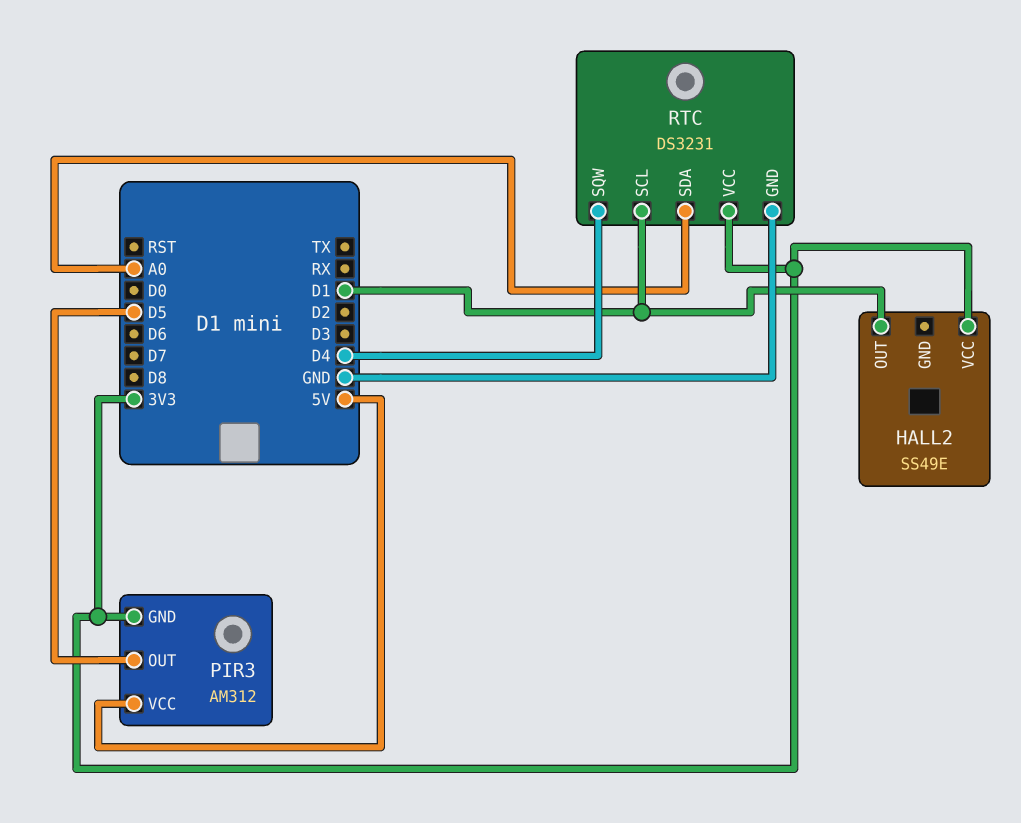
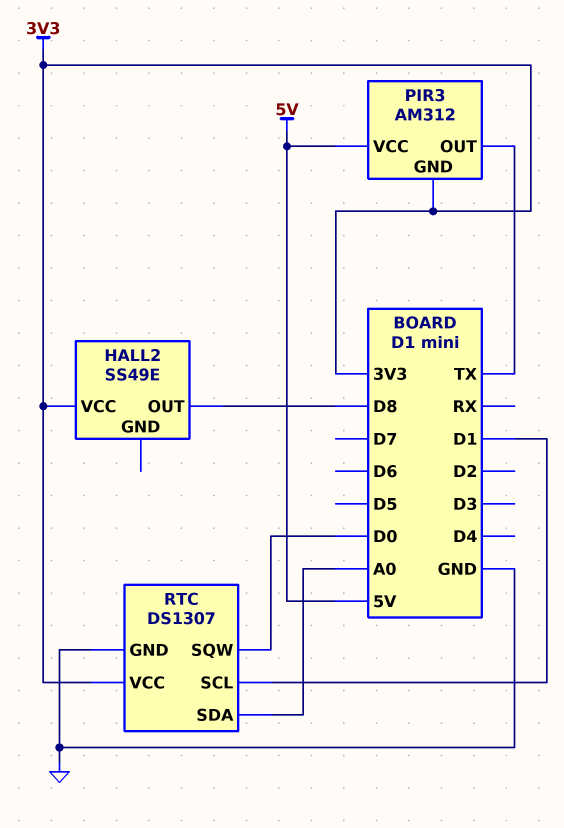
HALL2 pin OUT: D1 -> D8
PIR3 pin OUT: D5 -> TX
RTC: DS3231 -> DS1307
RTC pin SQW: D4 -> D0

